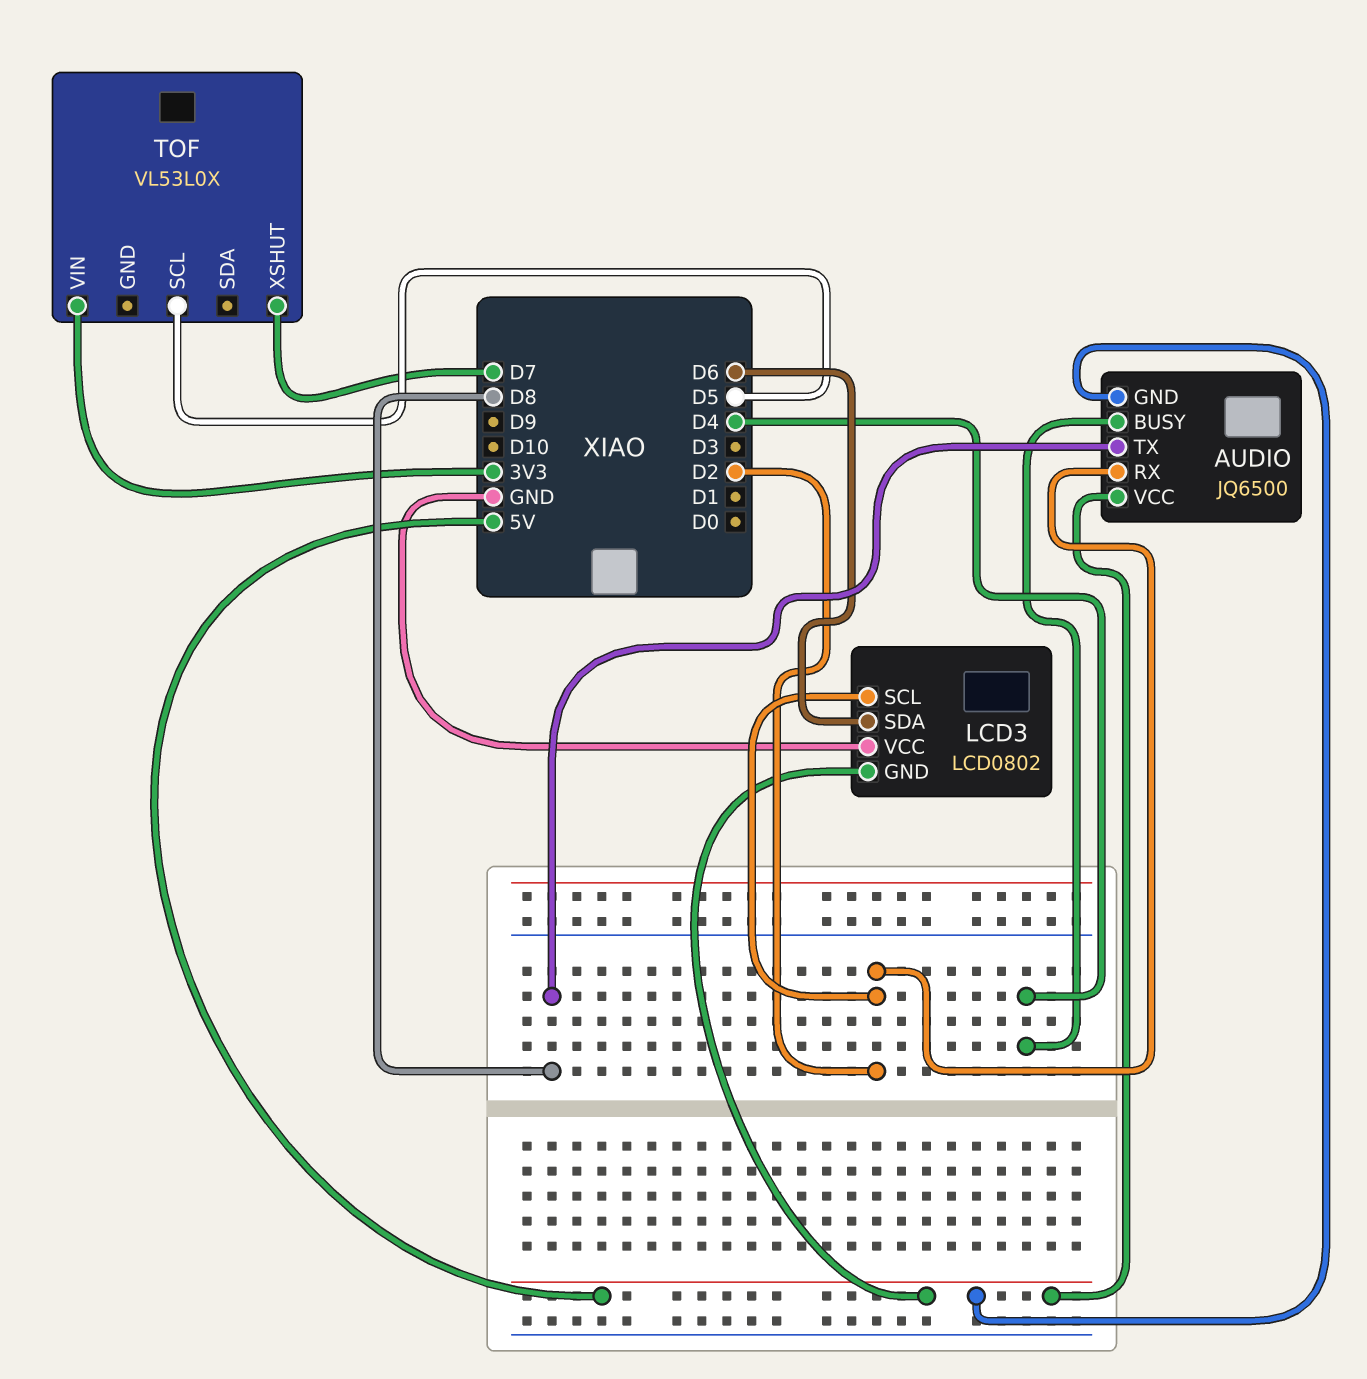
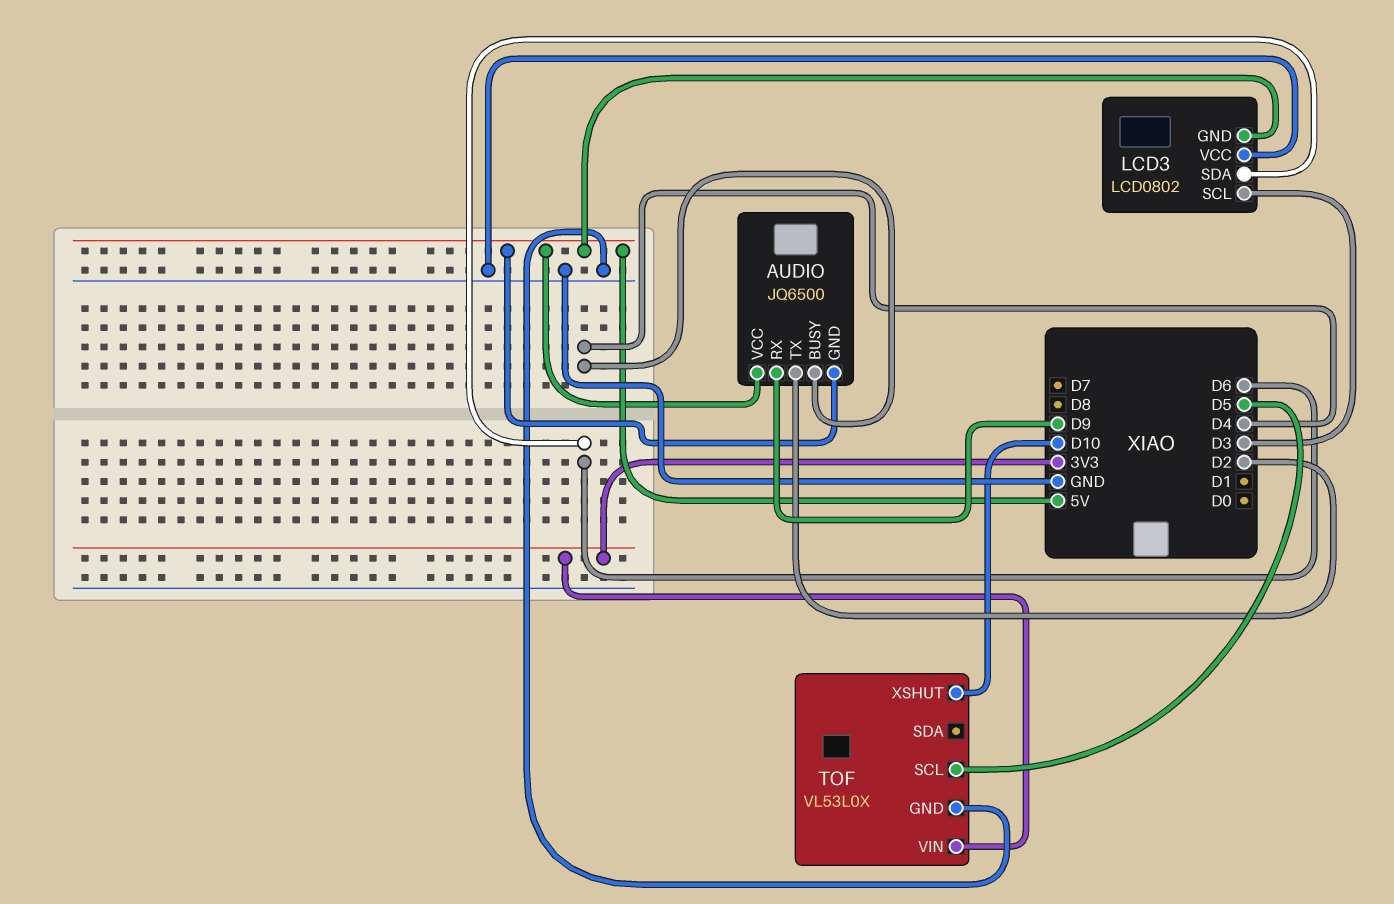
AUDIO pin RX: D2 -> D9
AUDIO pin TX: D8 -> D2
LCD3 pin SCL: D2 -> D3
TOF pin GND: none -> GND
TOF pin XSHUT: D7 -> D10

